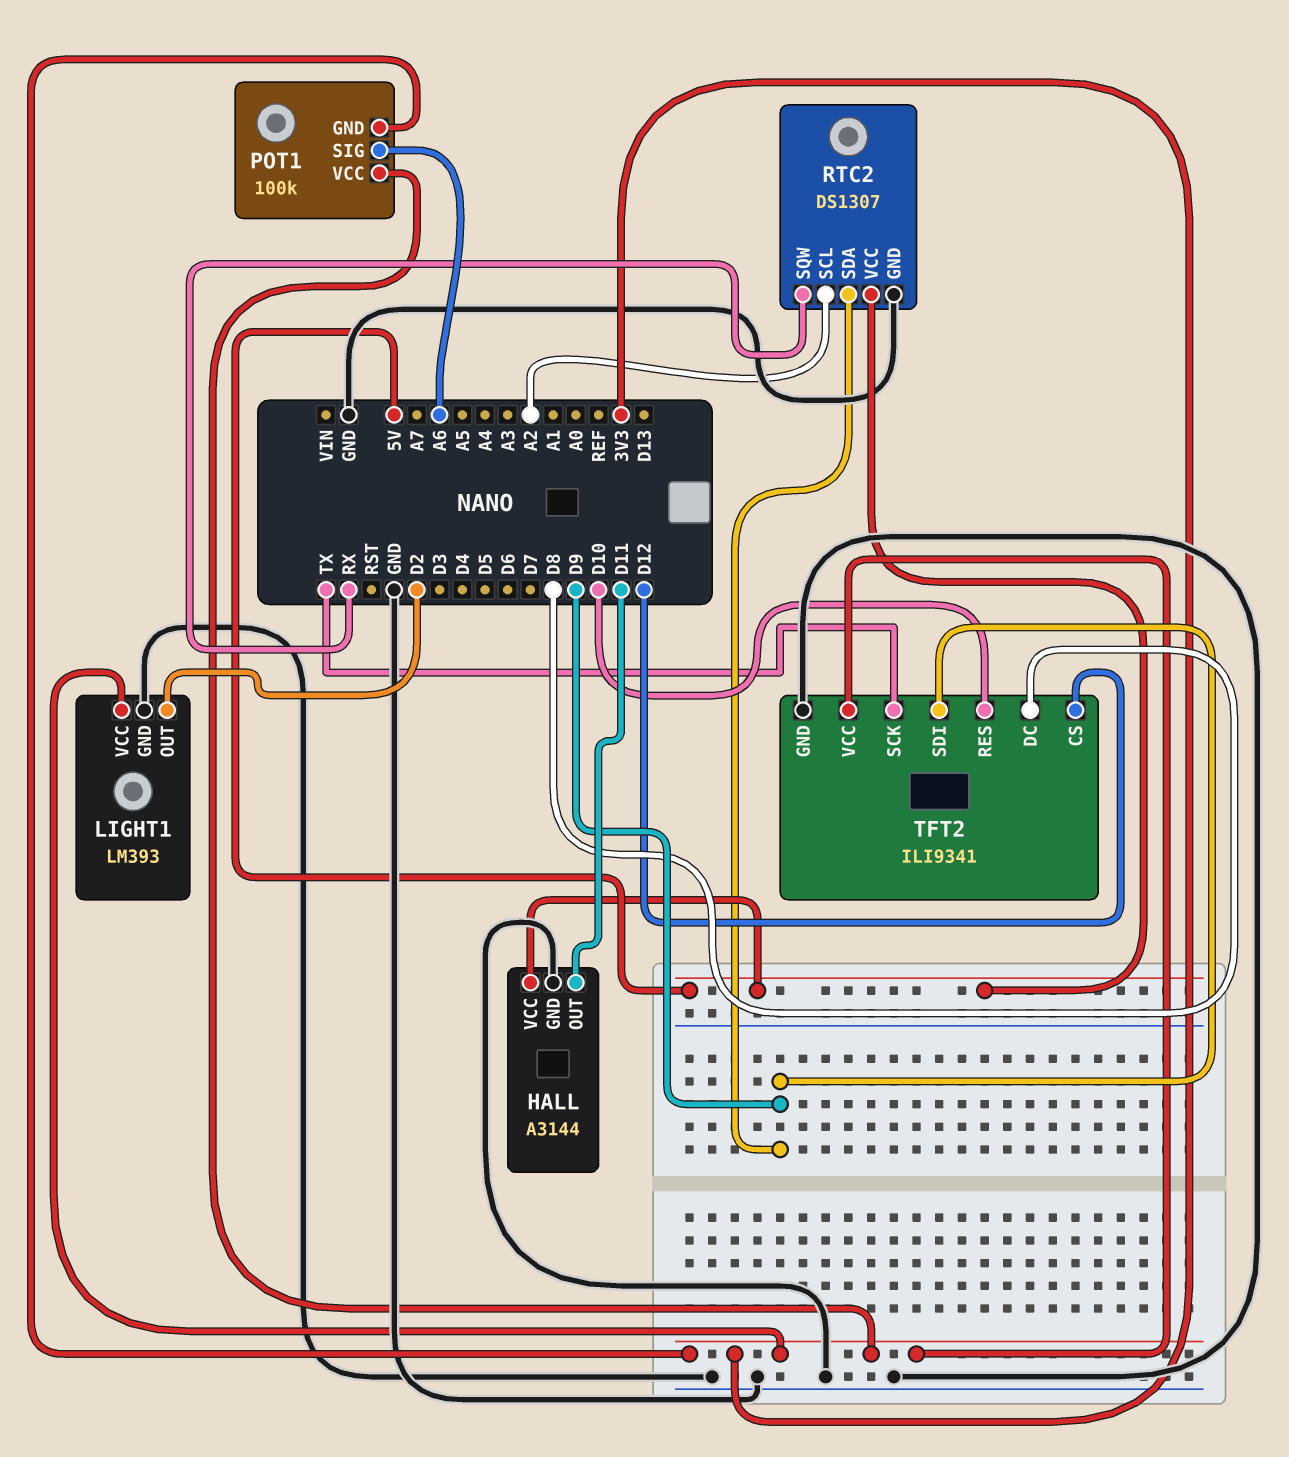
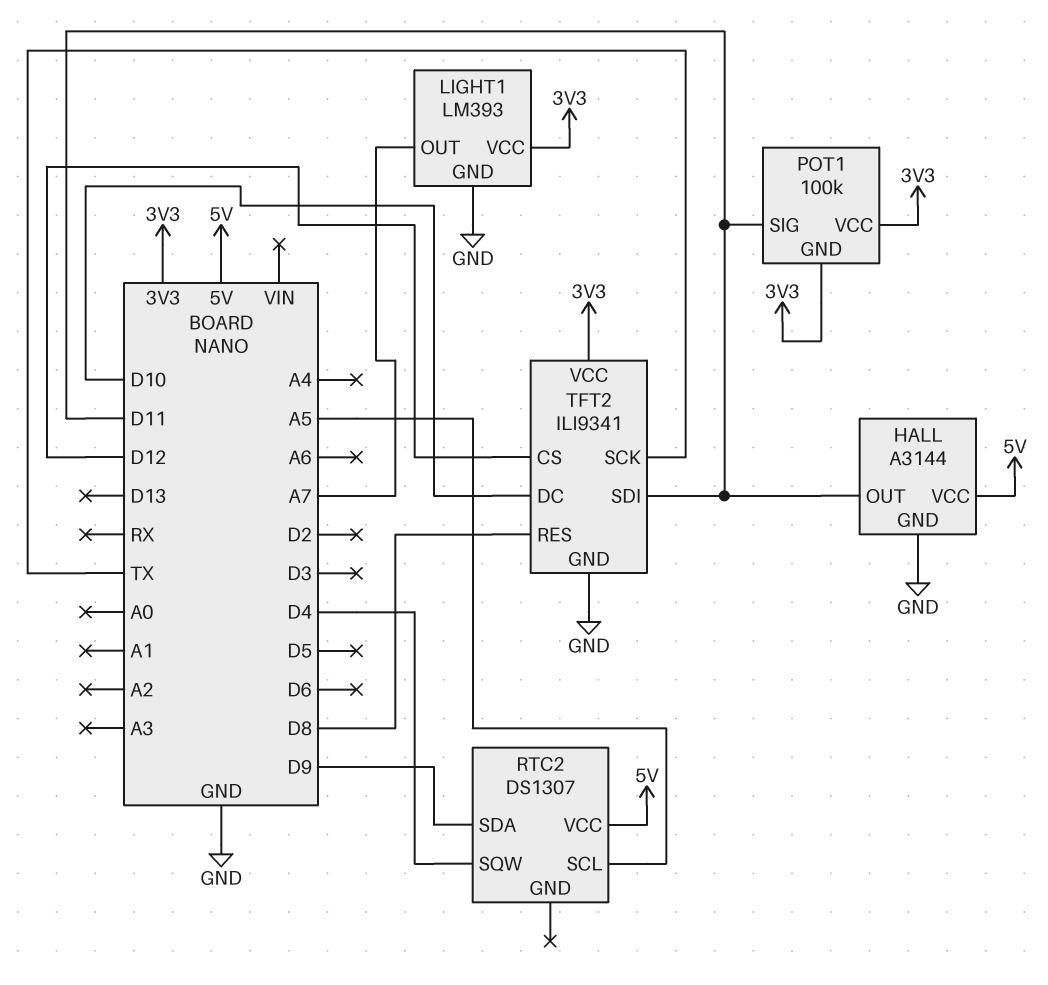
LIGHT1 pin OUT: D2 -> A7
POT1 pin SIG: A6 -> D11
RTC2 pin GND: GND -> none
RTC2 pin SCL: A2 -> A5
RTC2 pin SQW: RX -> D4
TFT2 pin DC: D8 -> D10
TFT2 pin RES: D10 -> D8
TFT2 pin SDI: D9 -> D11

